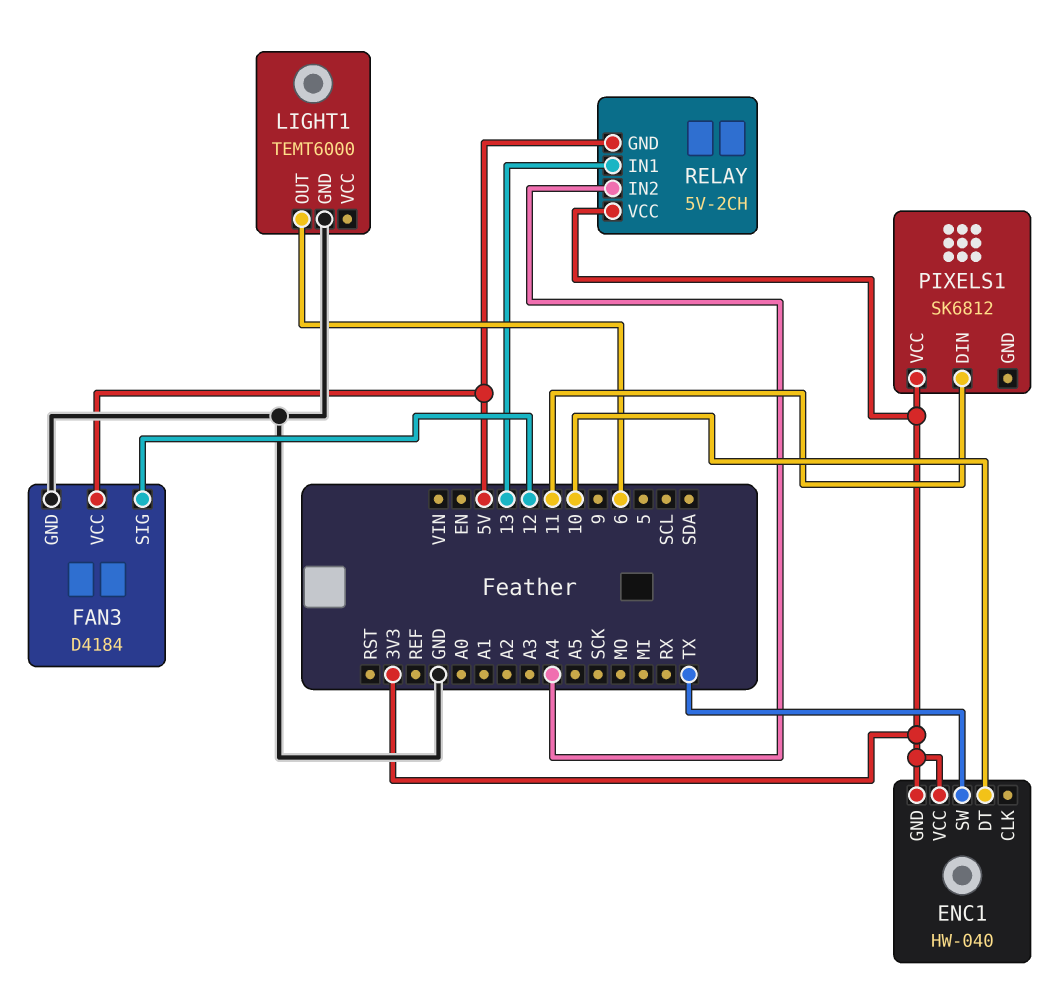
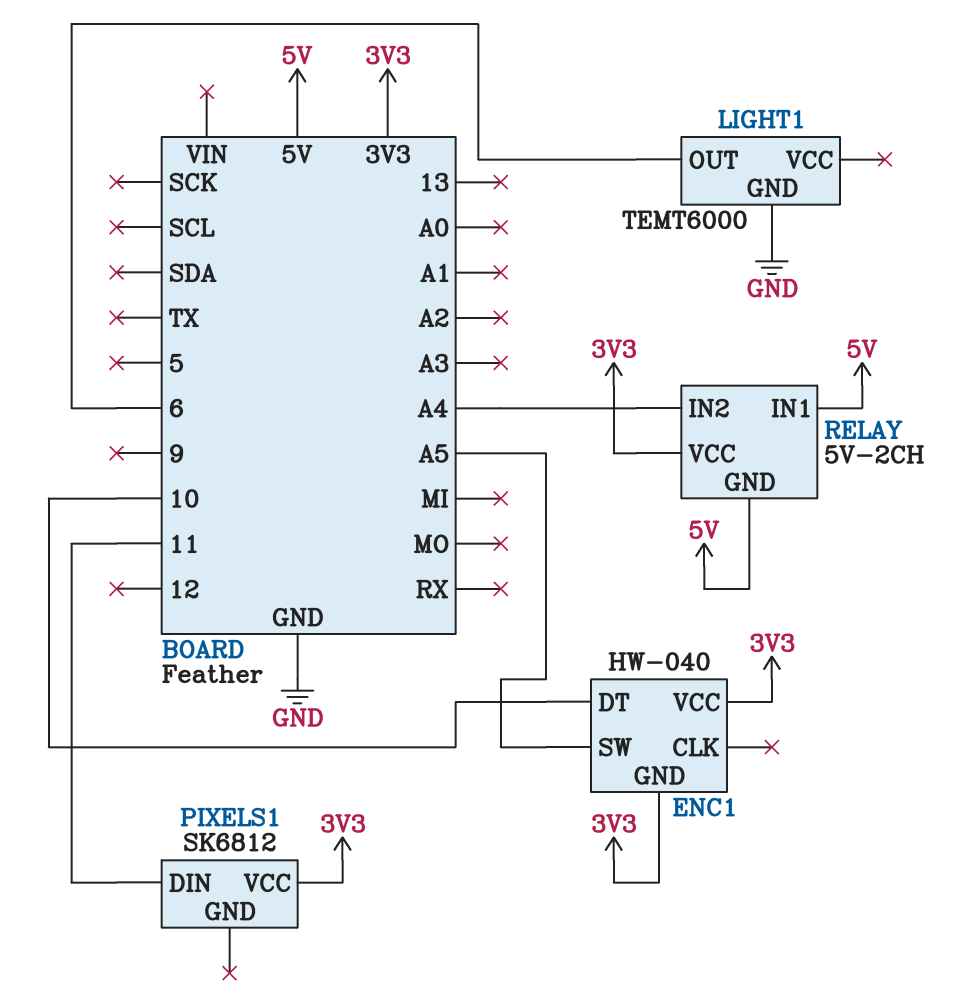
ENC1 pin SW: TX -> A5
FAN3: D4184 -> none
FAN3 pin GND: GND -> none
FAN3 pin SIG: 12 -> none
FAN3 pin VCC: 5V -> none
RELAY pin IN1: 13 -> 5V

